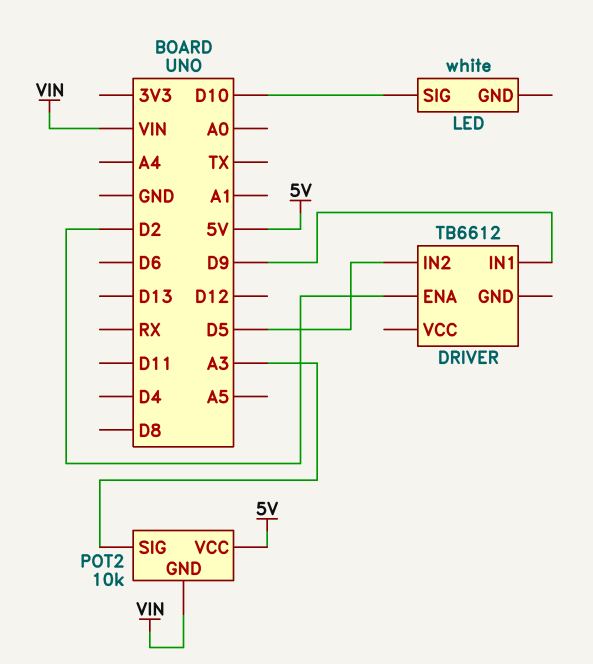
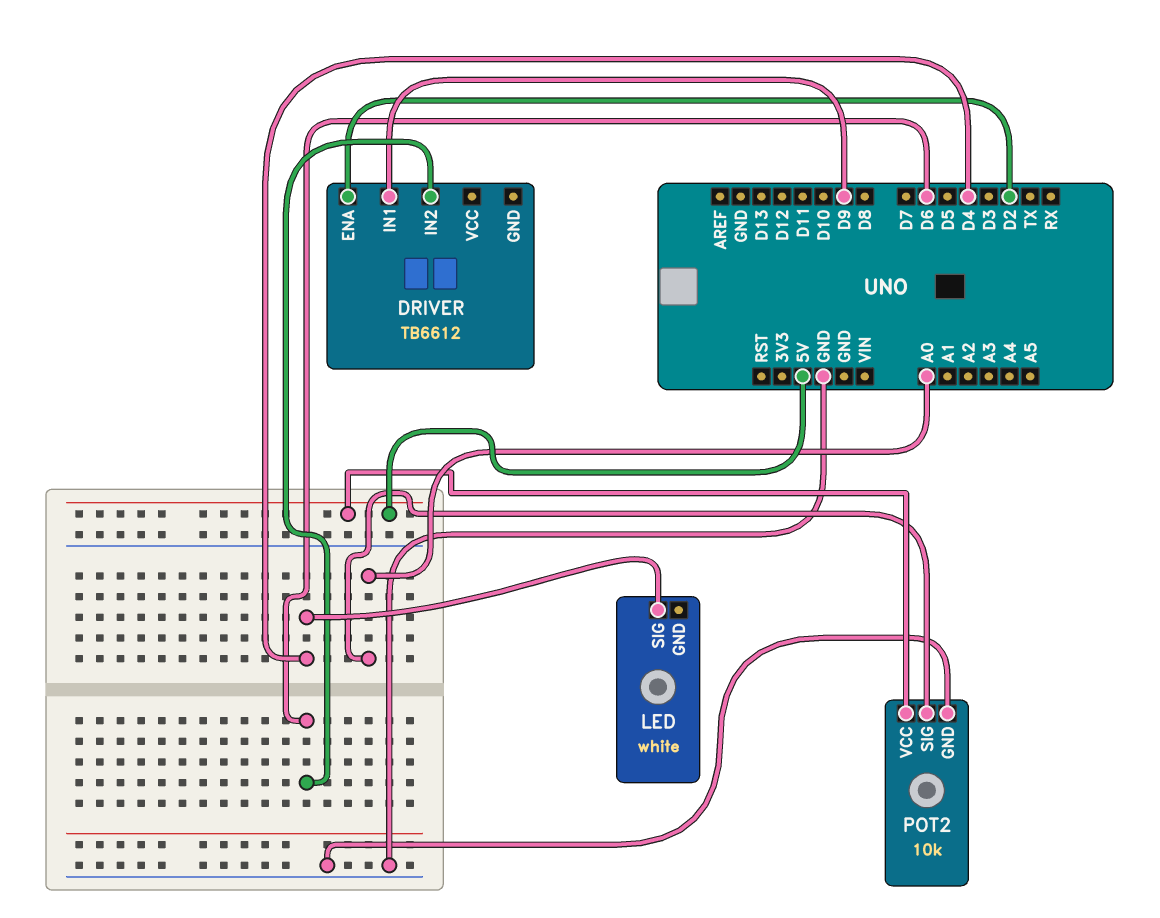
DRIVER pin IN2: D5 -> D6
LED pin SIG: D10 -> D4
POT2 pin GND: VIN -> GND
POT2 pin SIG: A3 -> A0

